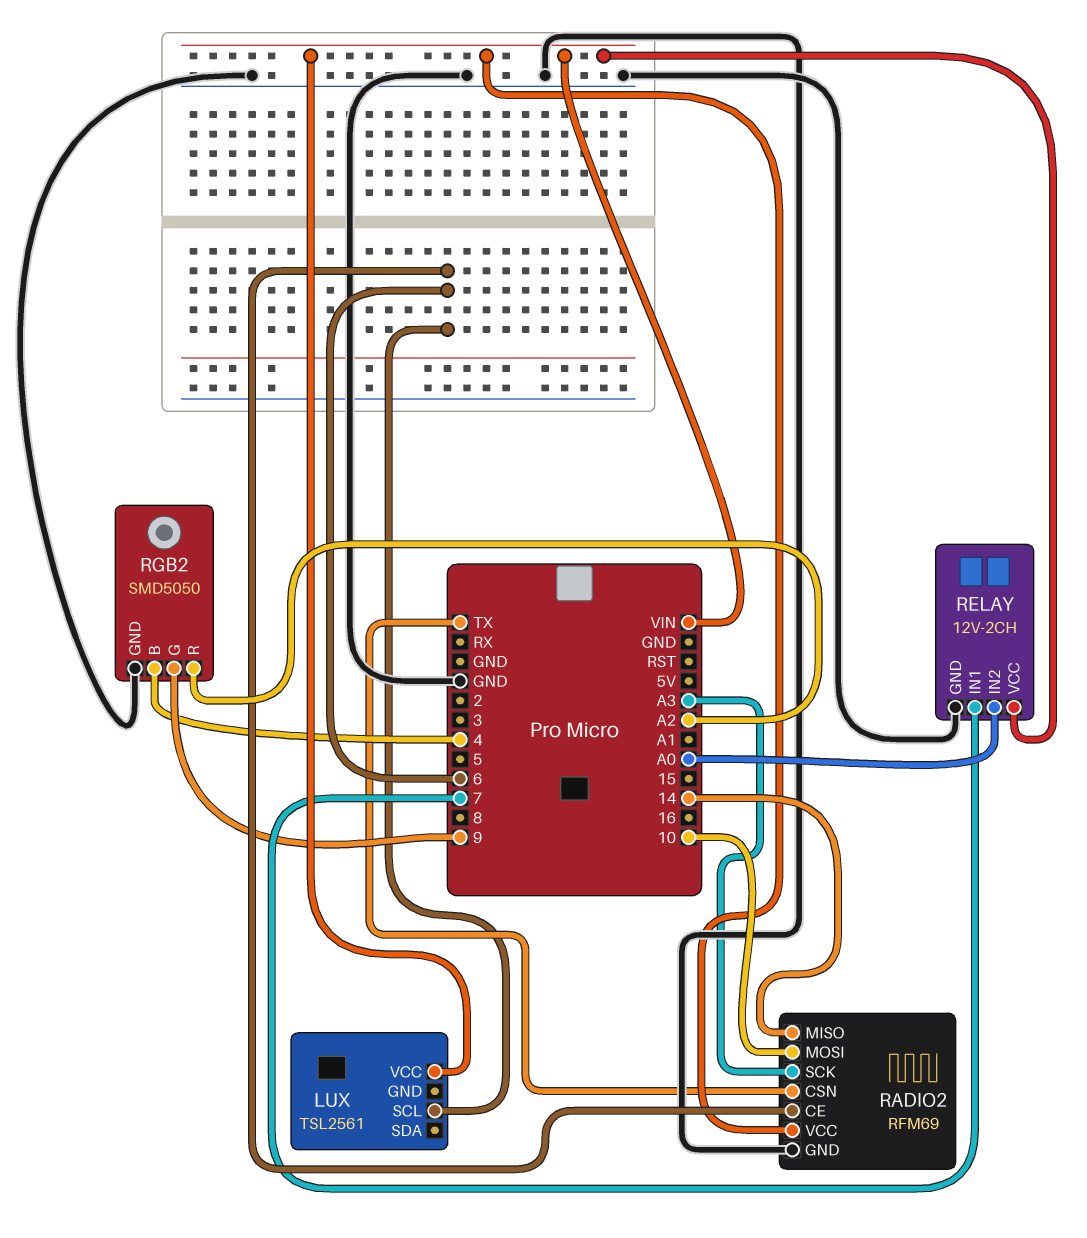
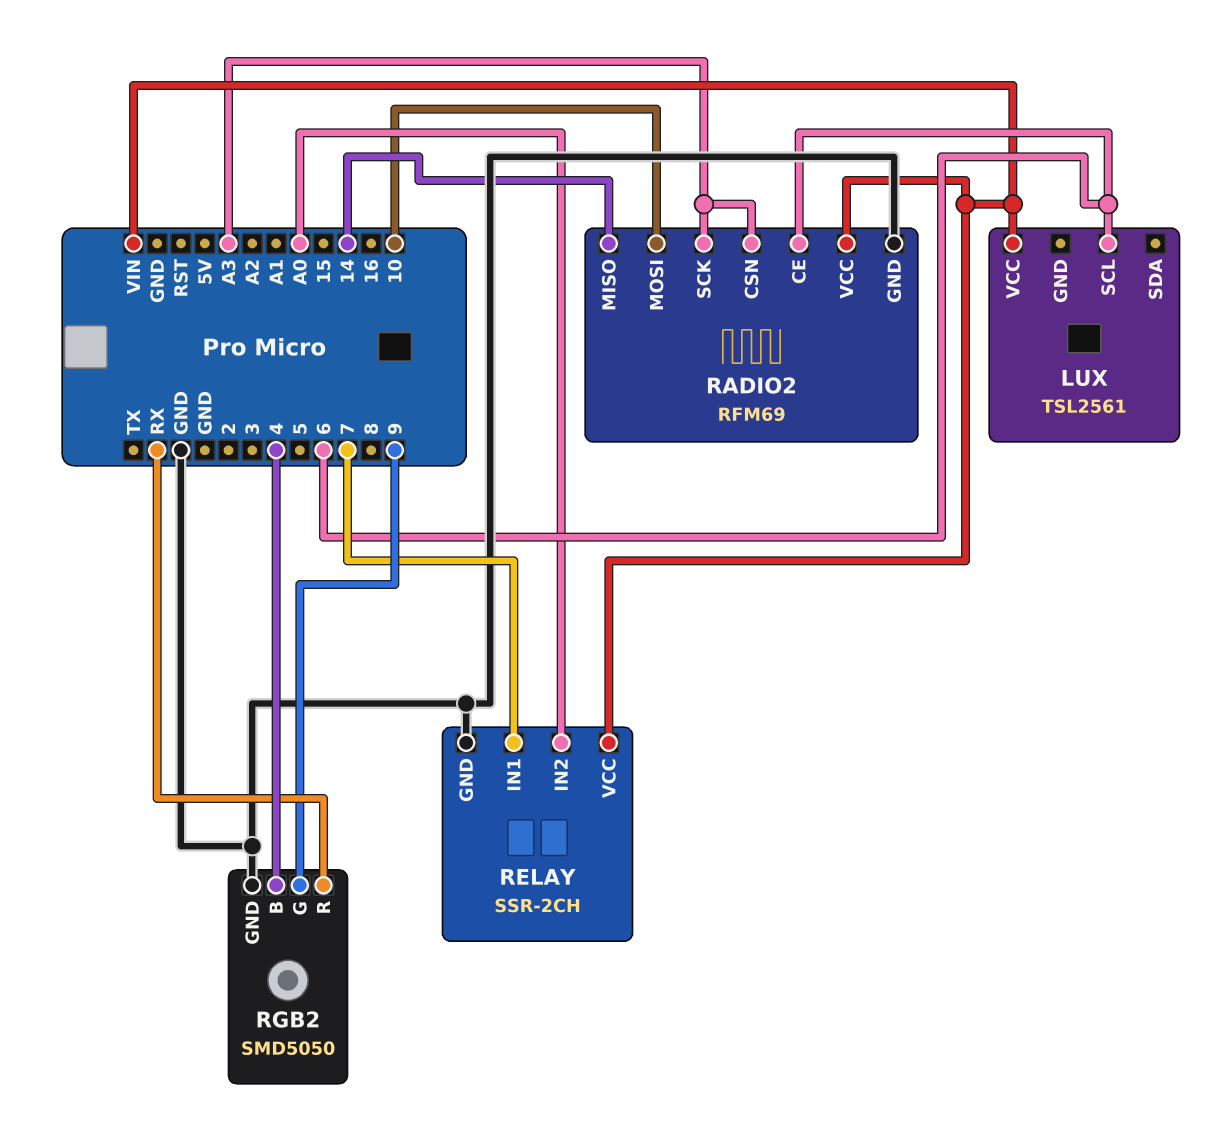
RADIO2 pin CSN: TX -> A3
RELAY: 12V-2CH -> SSR-2CH
RGB2 pin R: A2 -> RX

